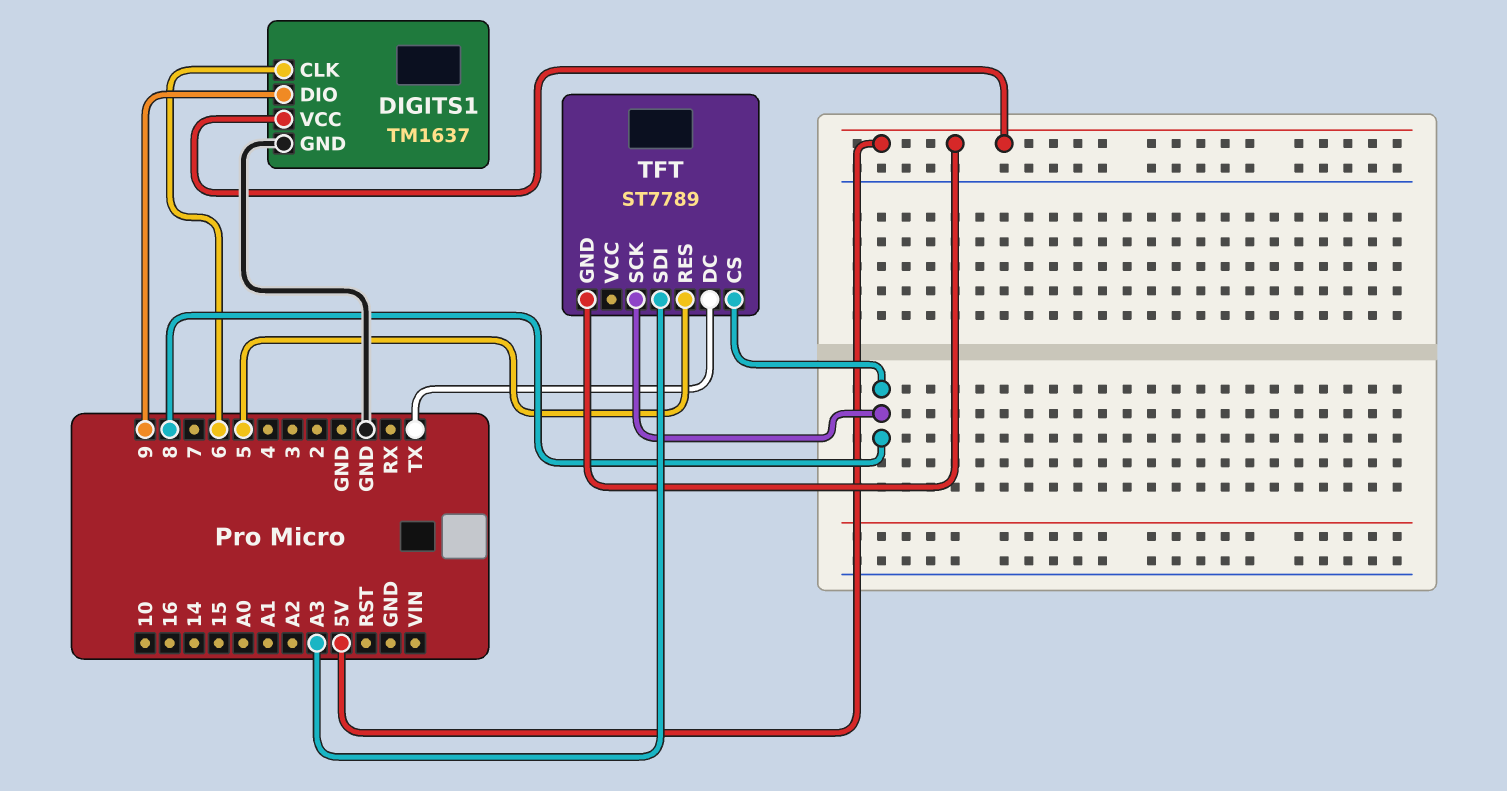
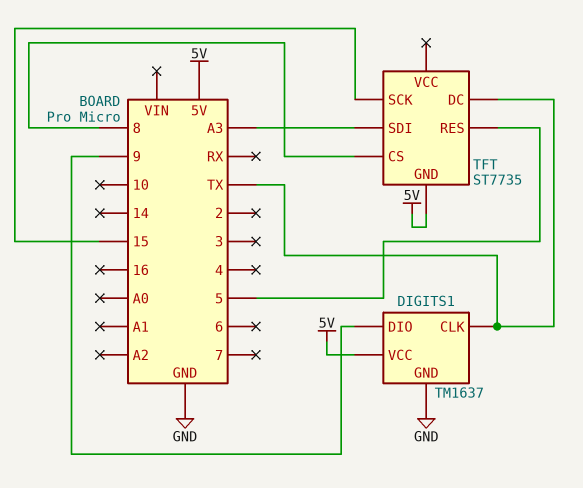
DIGITS1 pin CLK: 6 -> TX
TFT: ST7789 -> ST7735
TFT pin SCK: 8 -> 15

